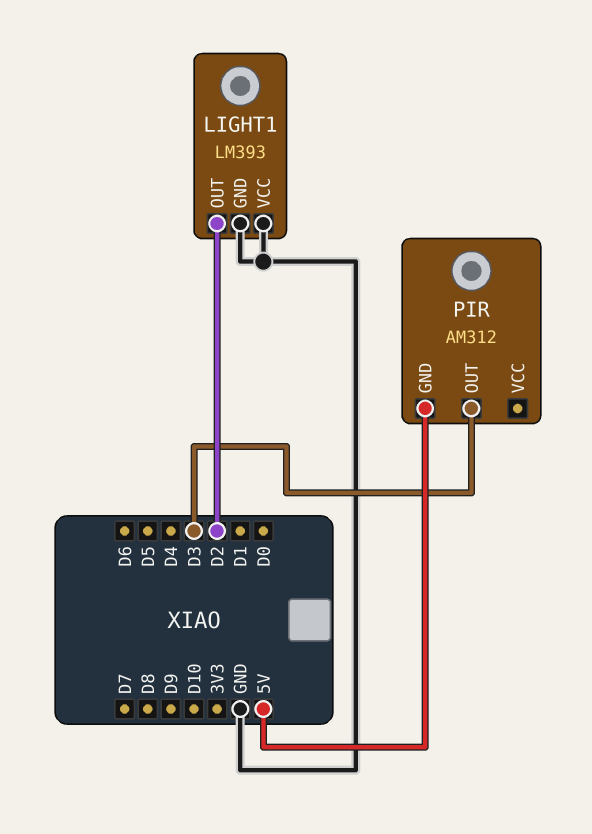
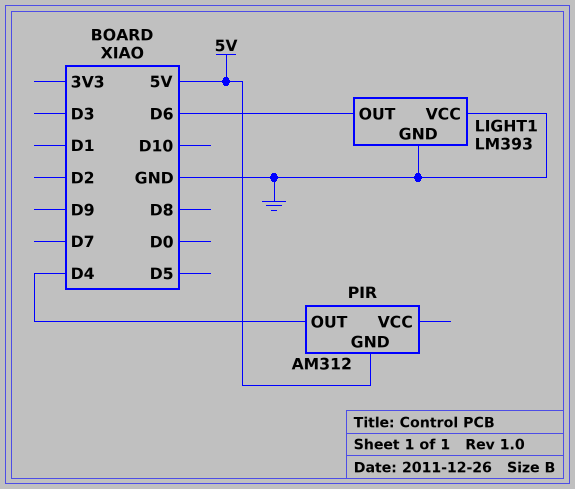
LIGHT1 pin OUT: D2 -> D6
PIR pin OUT: D3 -> D4

